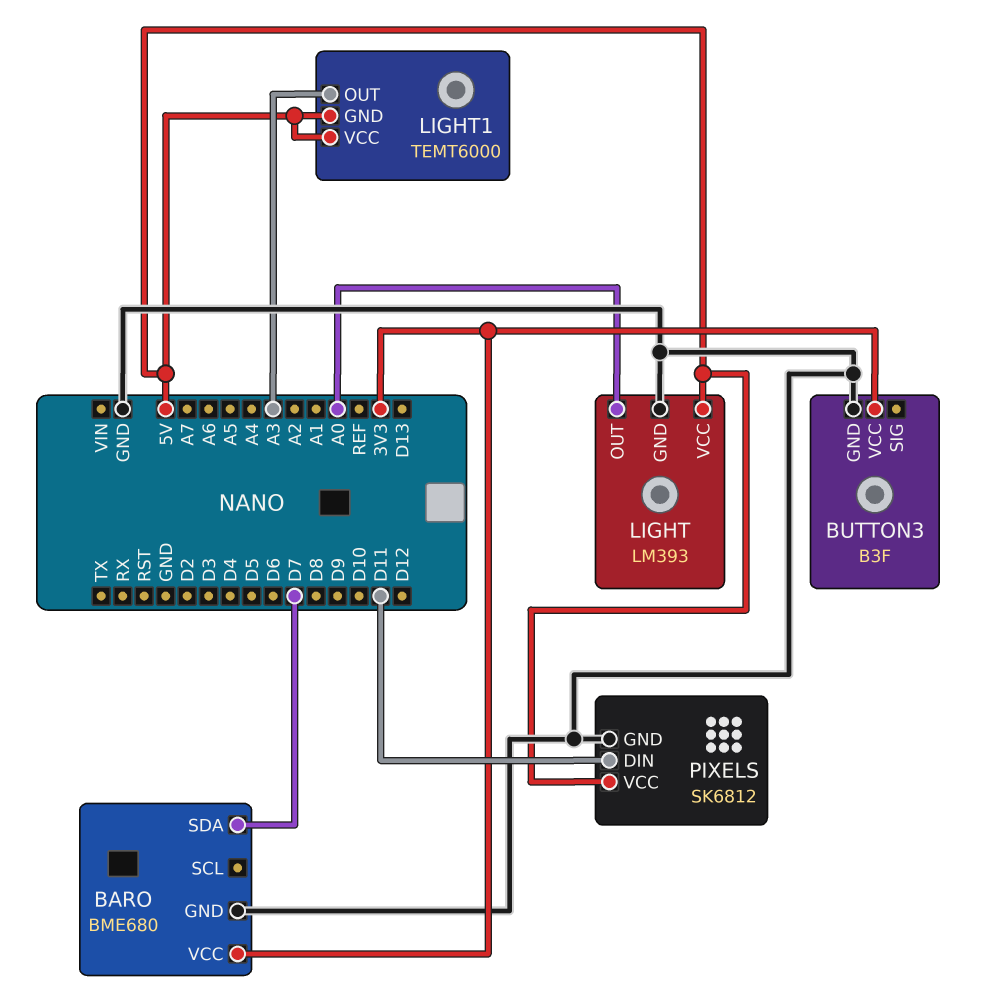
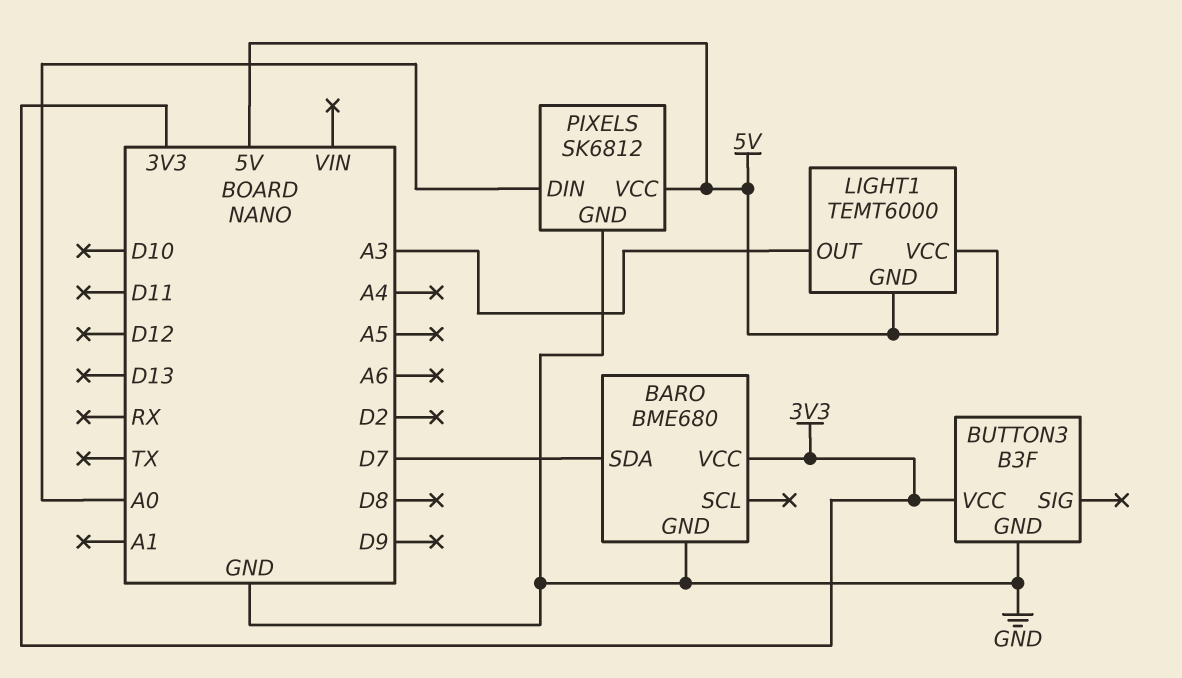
LIGHT: LM393 -> none
LIGHT pin GND: GND -> none
LIGHT pin OUT: A0 -> none
LIGHT pin VCC: 5V -> none
PIXELS pin DIN: D11 -> A0

